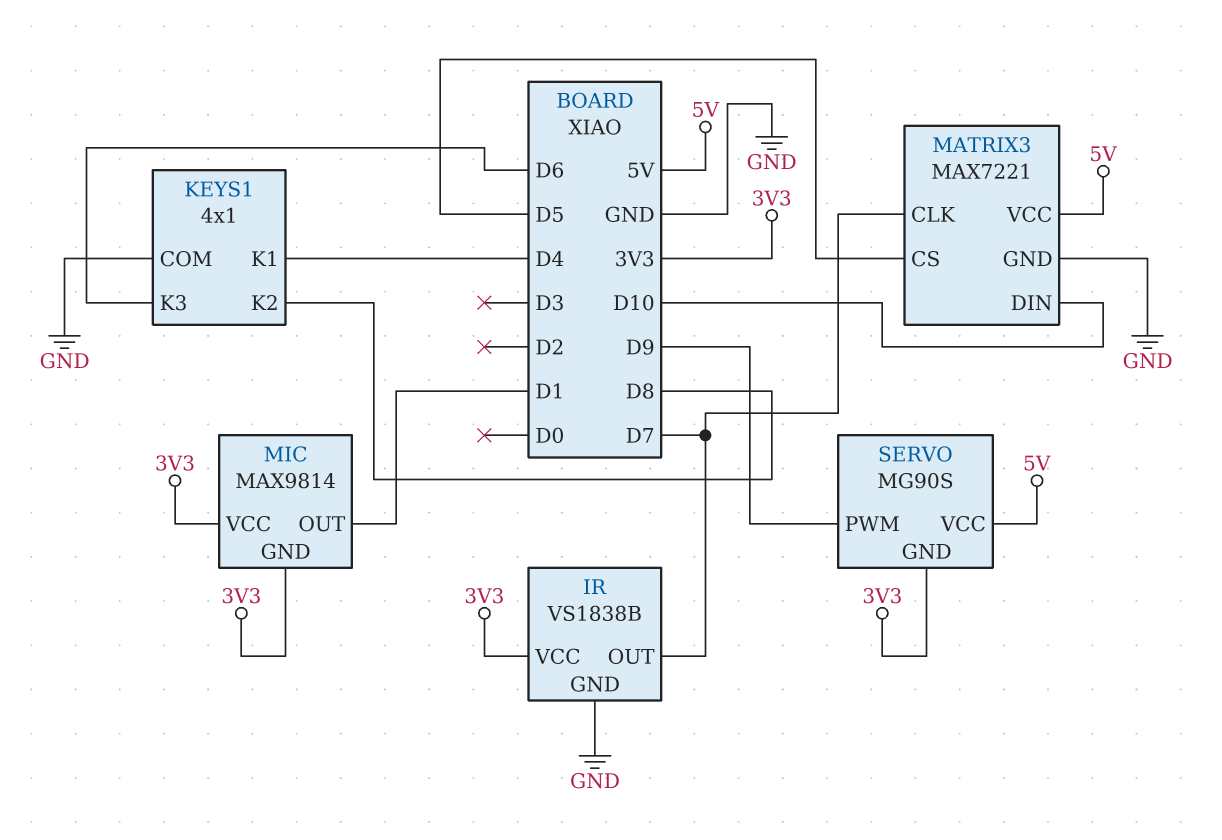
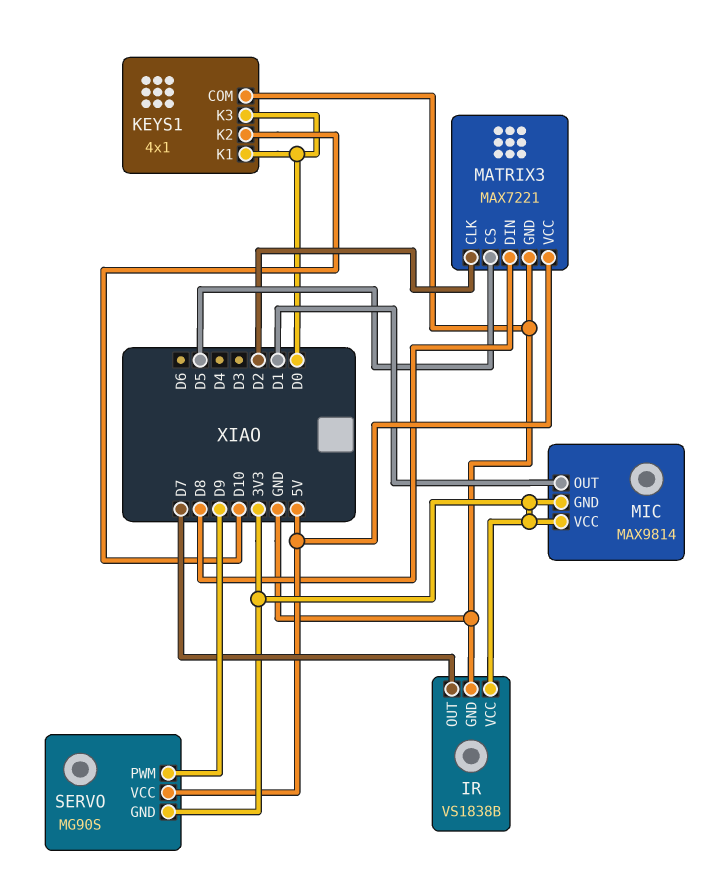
KEYS1 pin K1: D4 -> D0
KEYS1 pin K2: D8 -> D10
KEYS1 pin K3: D6 -> D0
MATRIX3 pin CLK: D7 -> D2
MATRIX3 pin DIN: D10 -> D8

